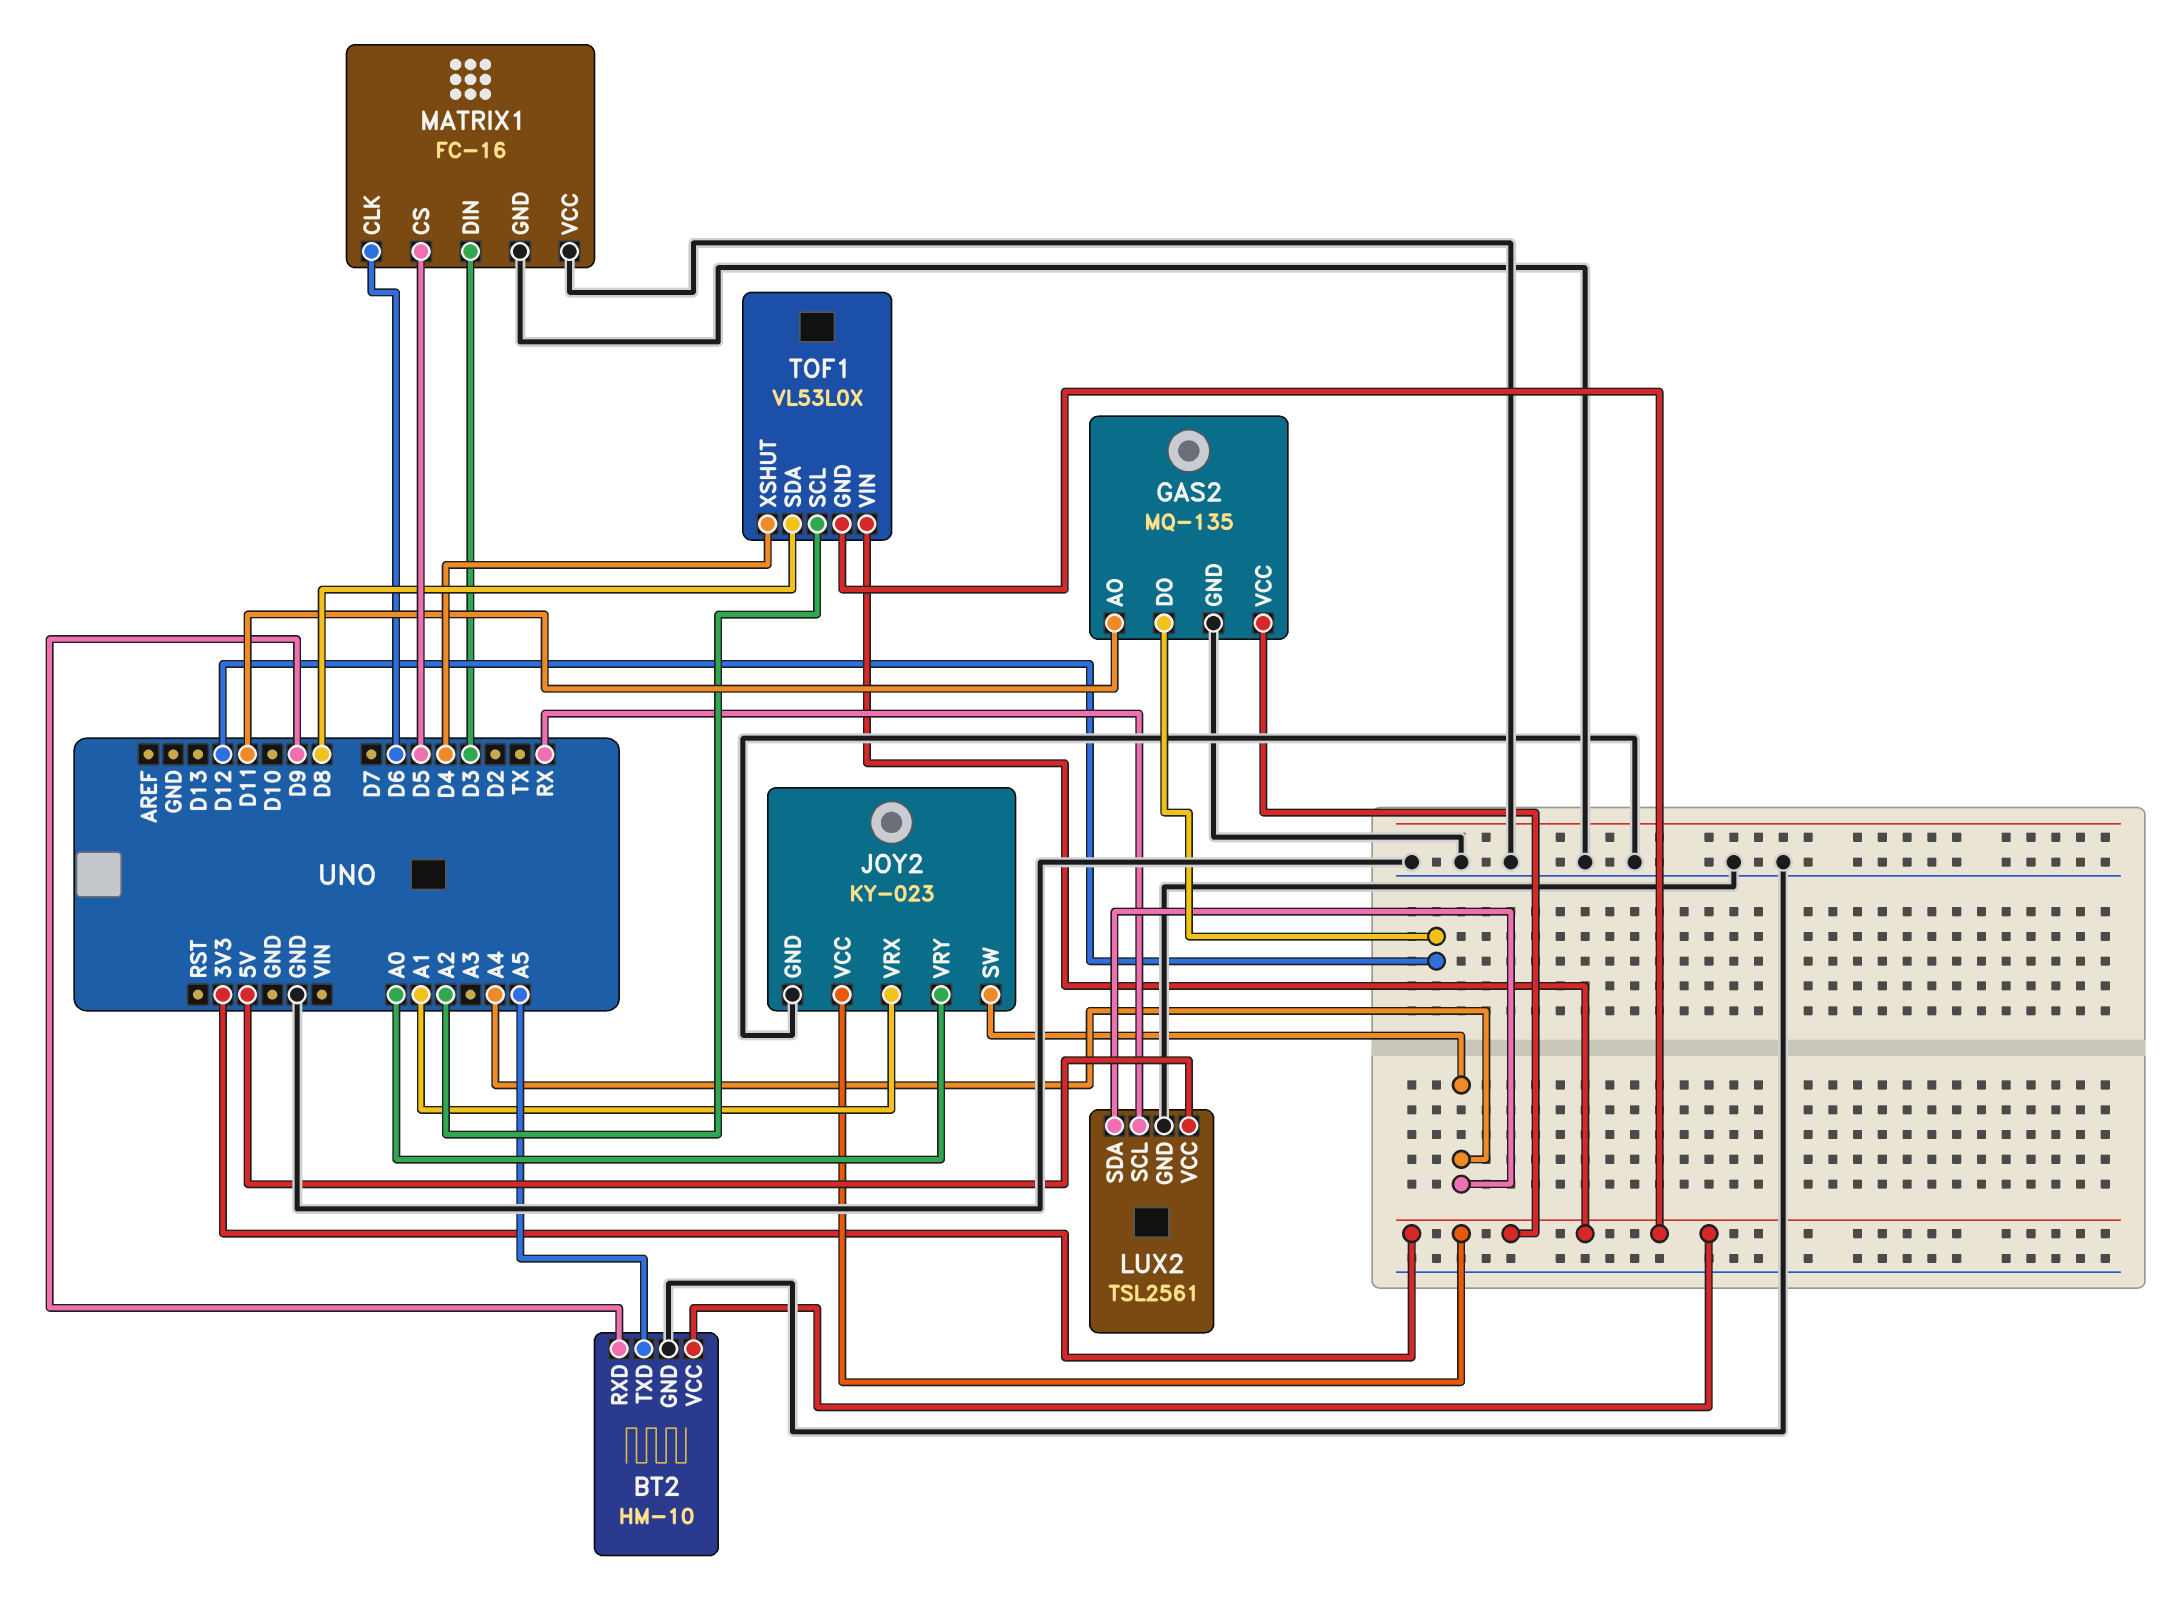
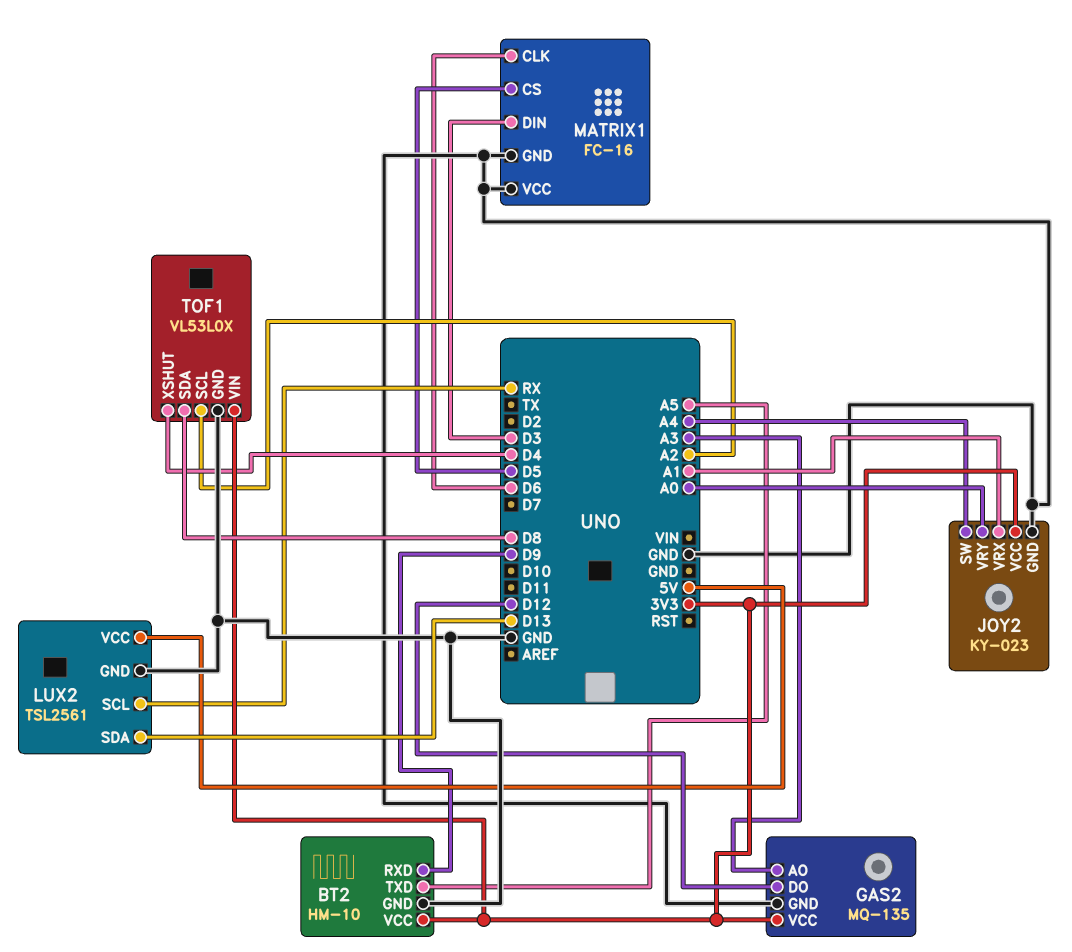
GAS2 pin AO: D11 -> A3
LUX2 pin SDA: A4 -> D13
TOF1 pin GND: 3V3 -> GND

